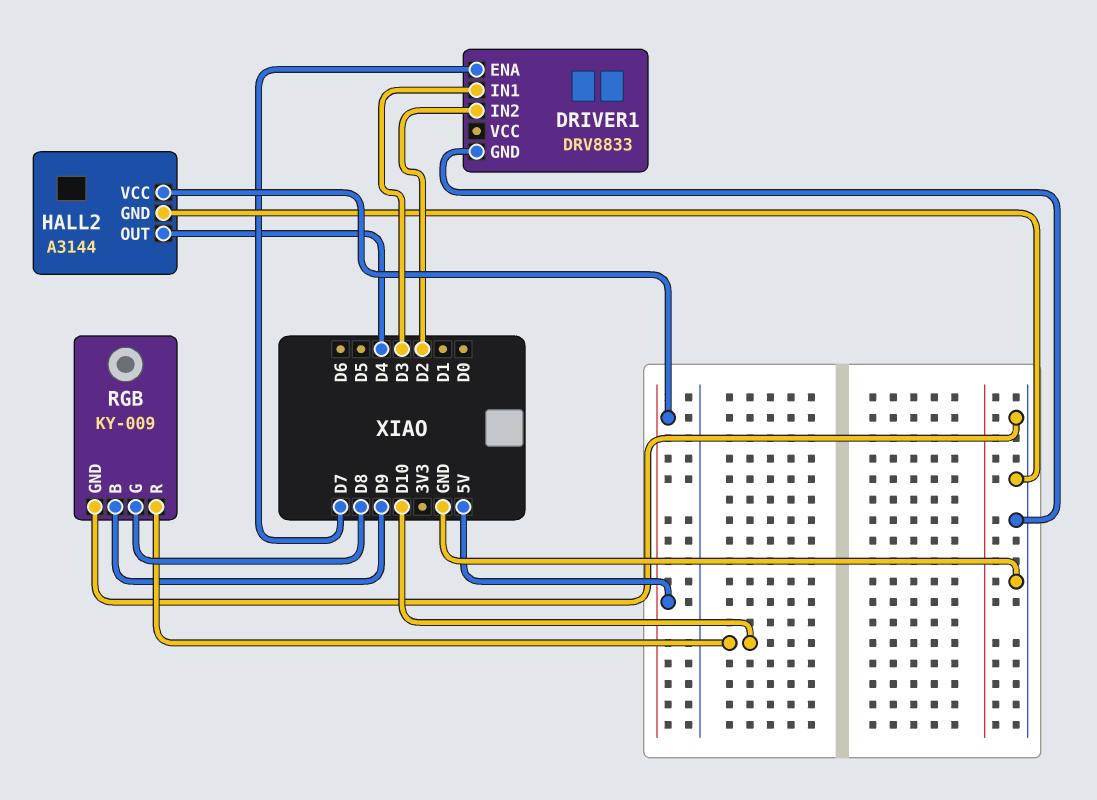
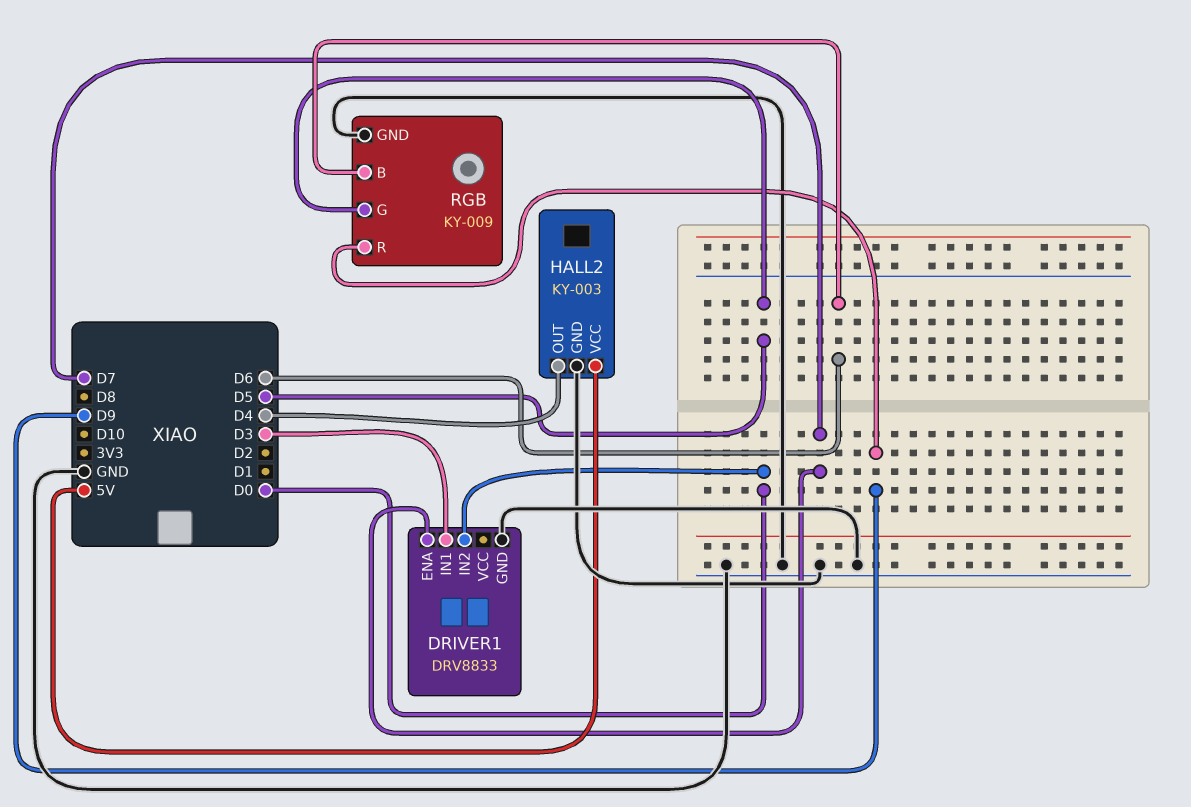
DRIVER1 pin IN2: D2 -> D0
HALL2: A3144 -> KY-003
RGB pin B: D9 -> D6
RGB pin G: D8 -> D5
RGB pin R: D10 -> D9

